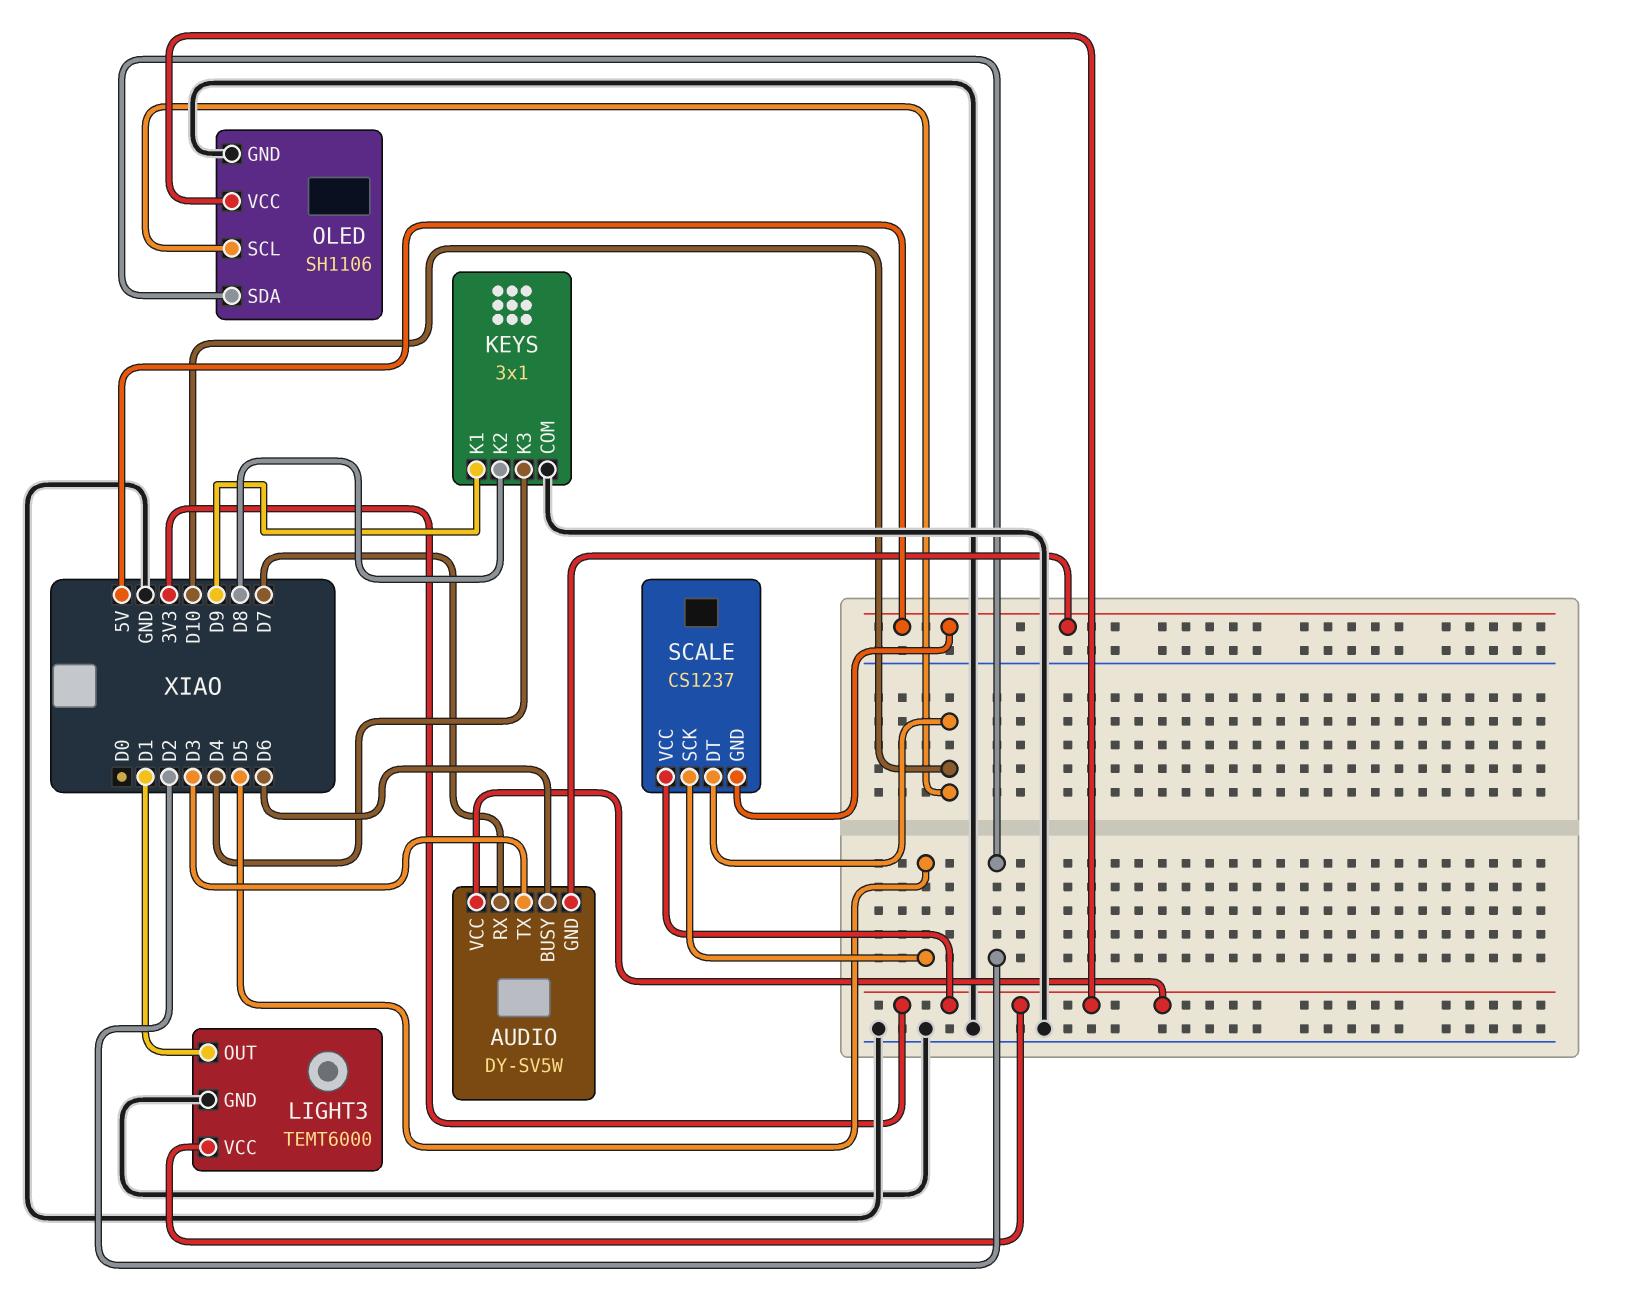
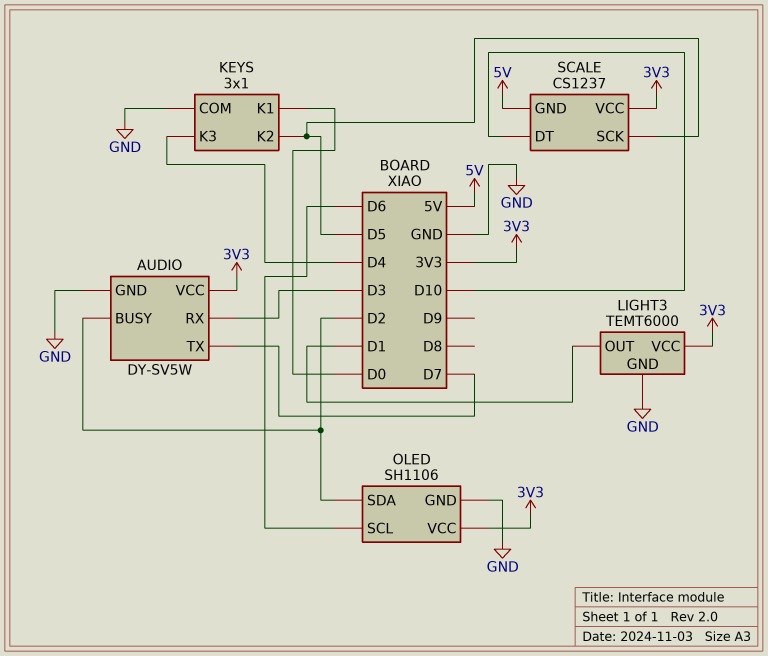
AUDIO pin BUSY: D6 -> D2
AUDIO pin GND: 5V -> GND
AUDIO pin RX: D7 -> D3
AUDIO pin TX: D3 -> D7
KEYS pin K1: D9 -> D0
KEYS pin K2: D8 -> D5
OLED pin SCL: D10 -> D6

